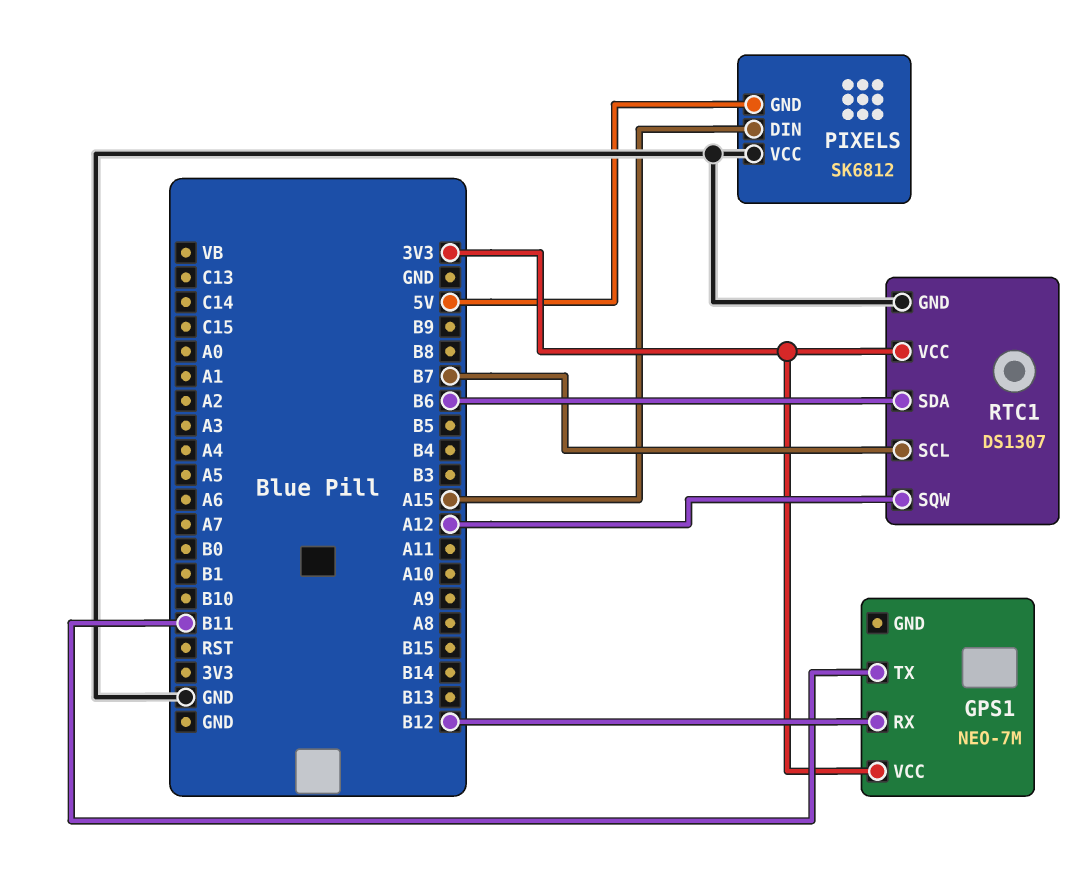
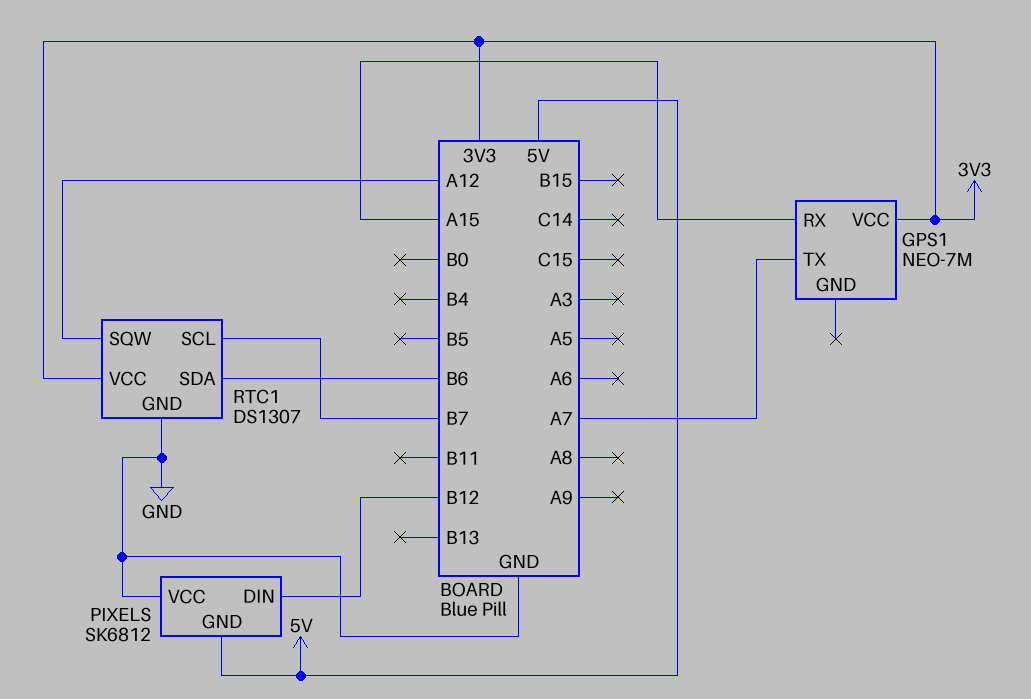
GPS1 pin RX: B12 -> A15
GPS1 pin TX: B11 -> A7
PIXELS pin DIN: A15 -> B12

